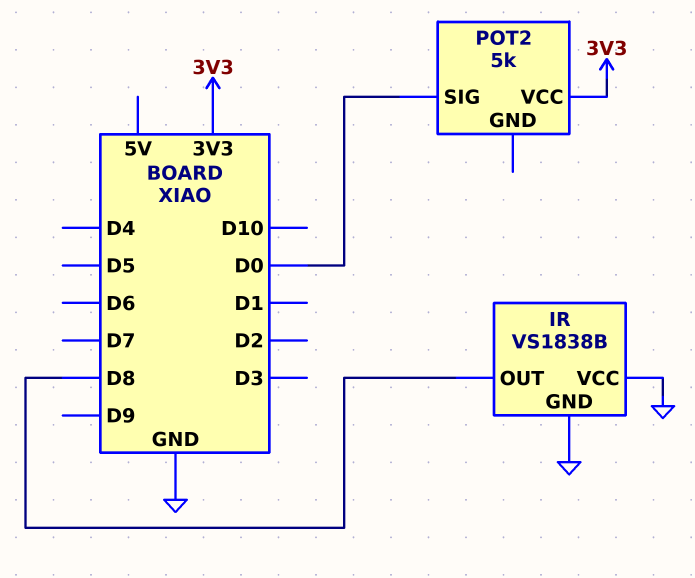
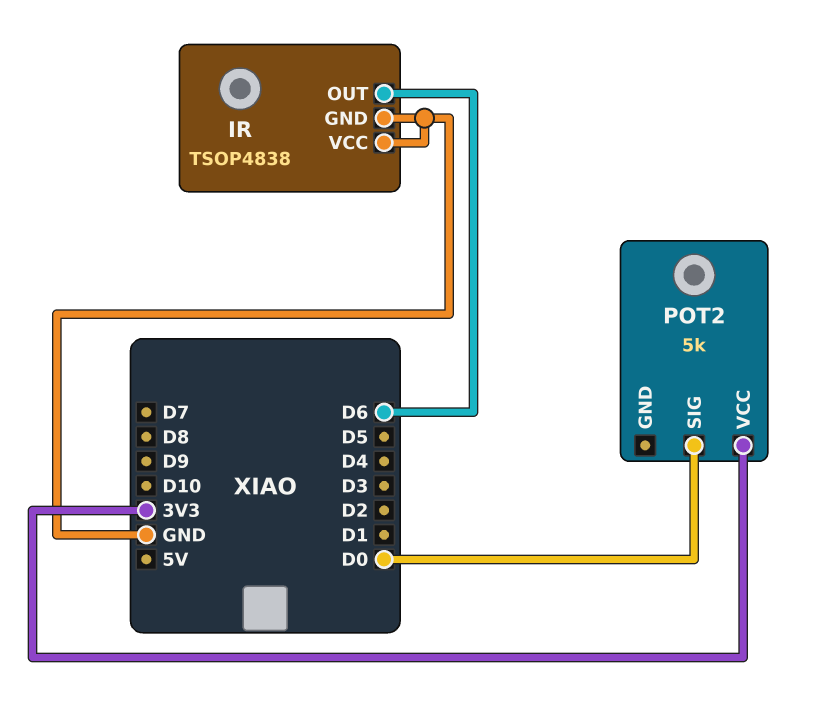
IR: VS1838B -> TSOP4838
IR pin OUT: D8 -> D6

